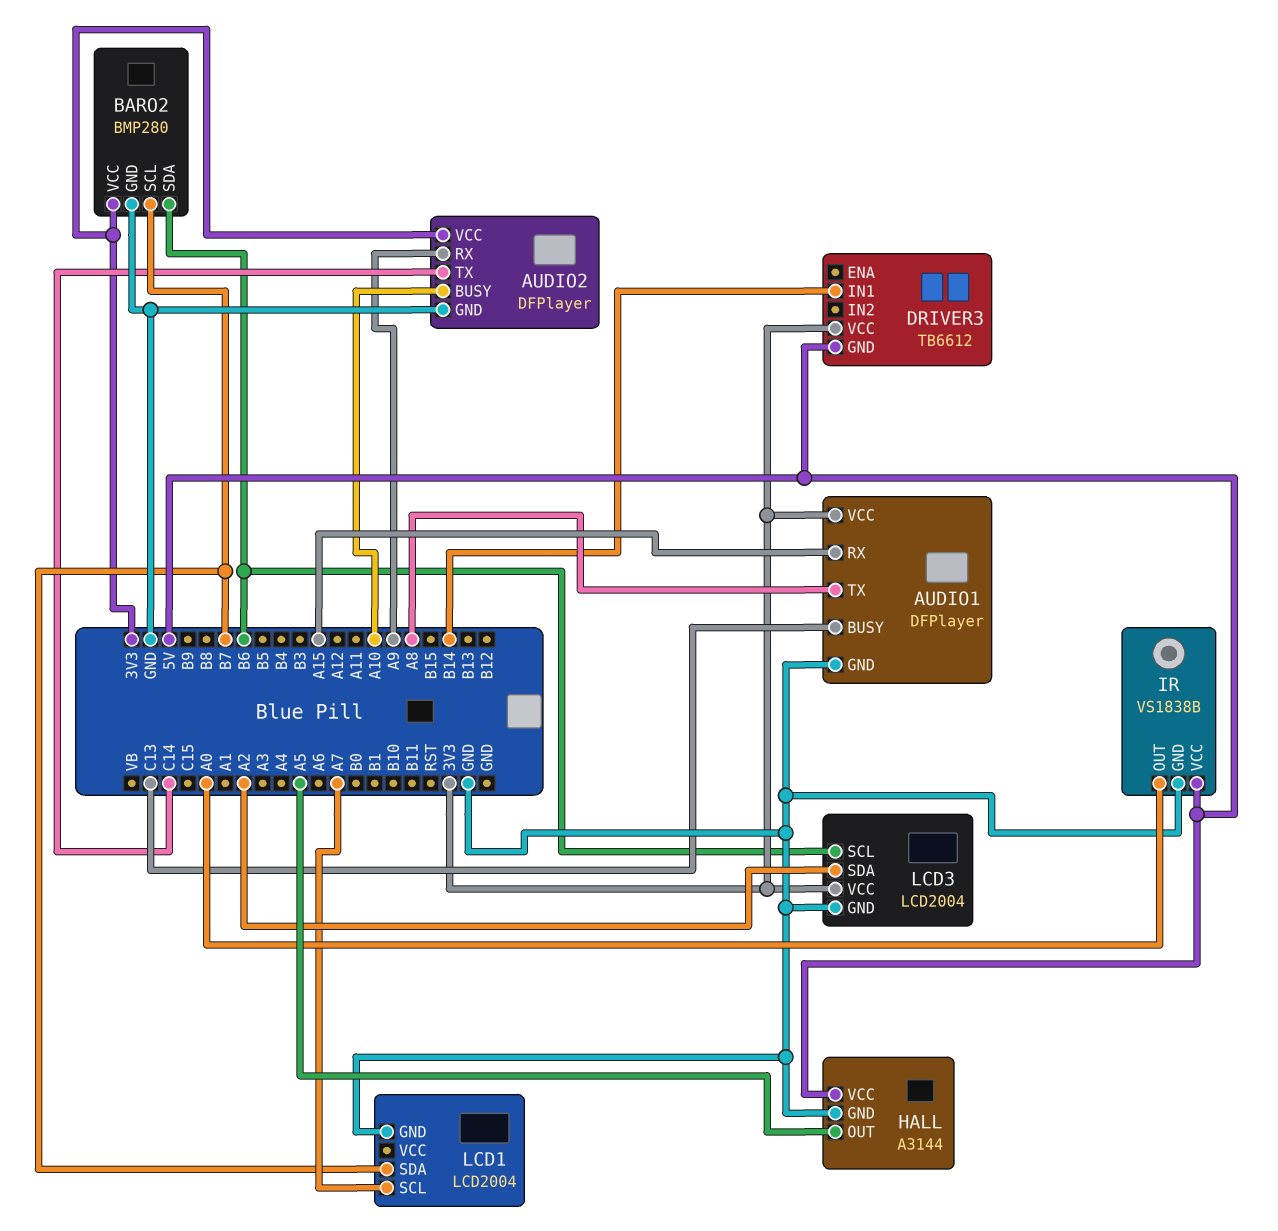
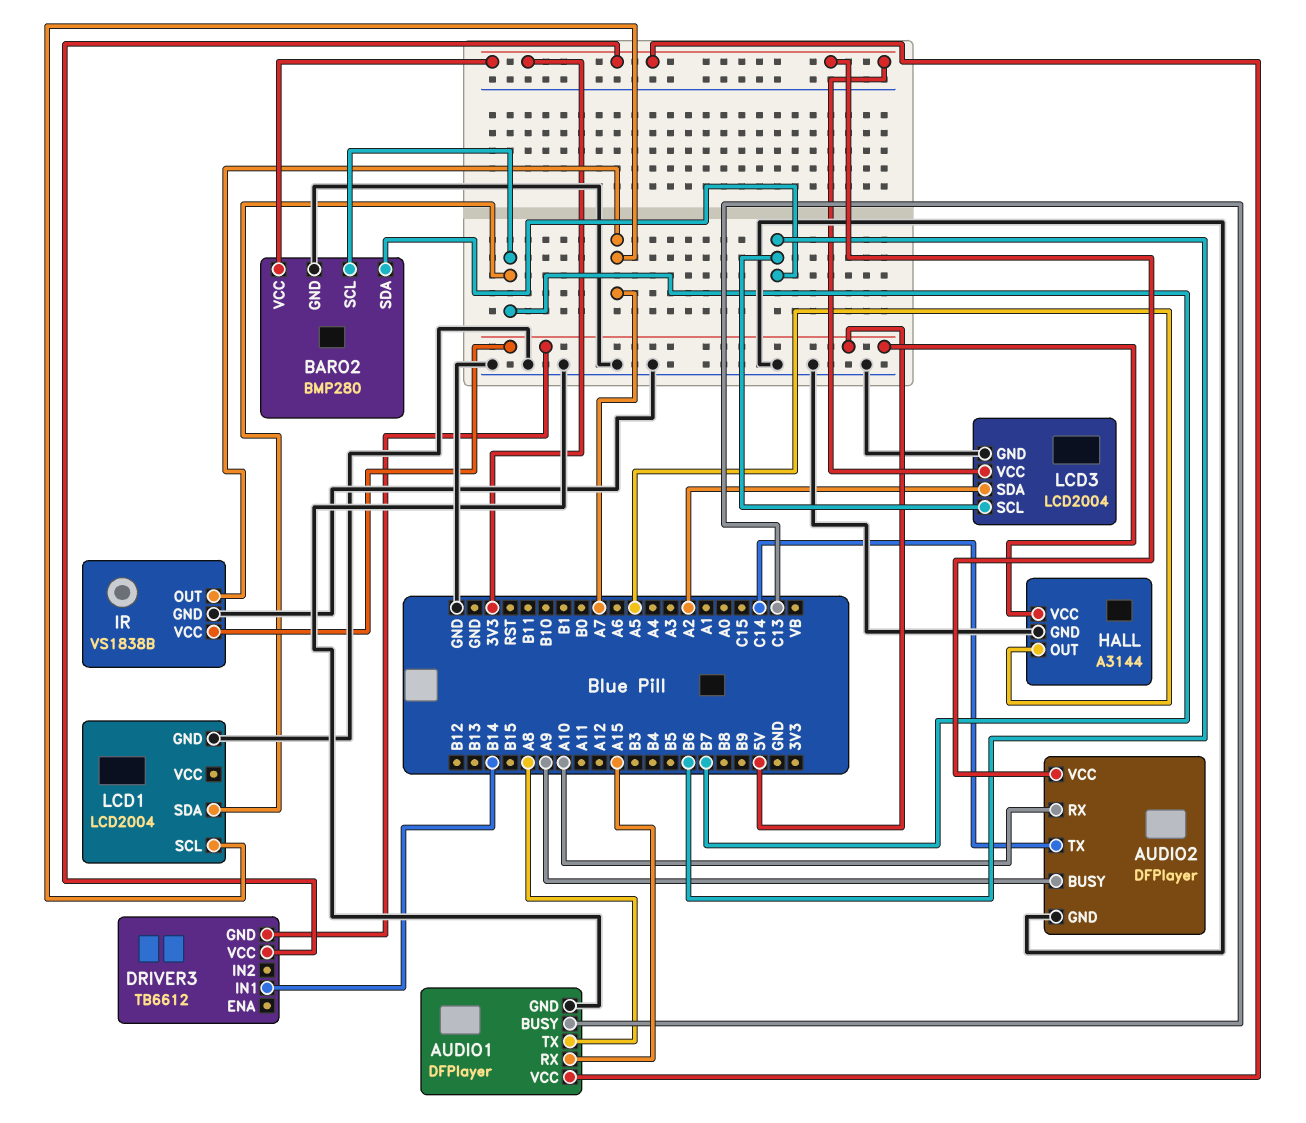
AUDIO2 pin BUSY: A10 -> A9
AUDIO2 pin RX: A9 -> A10
IR pin OUT: A0 -> A7

